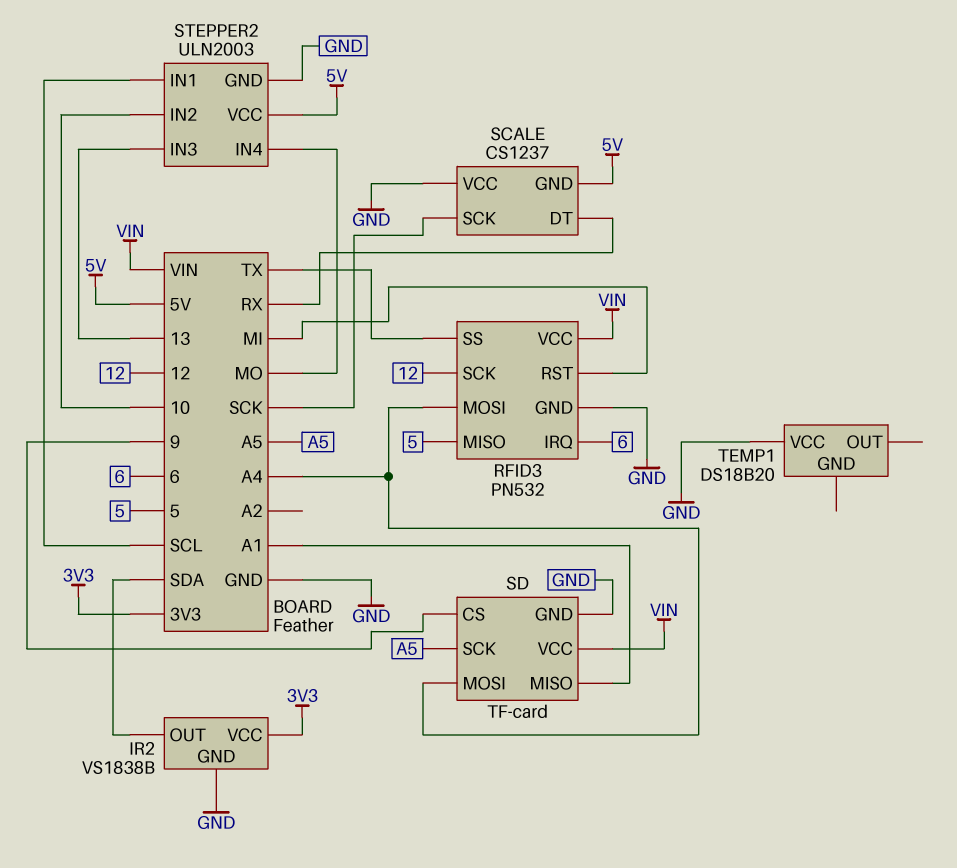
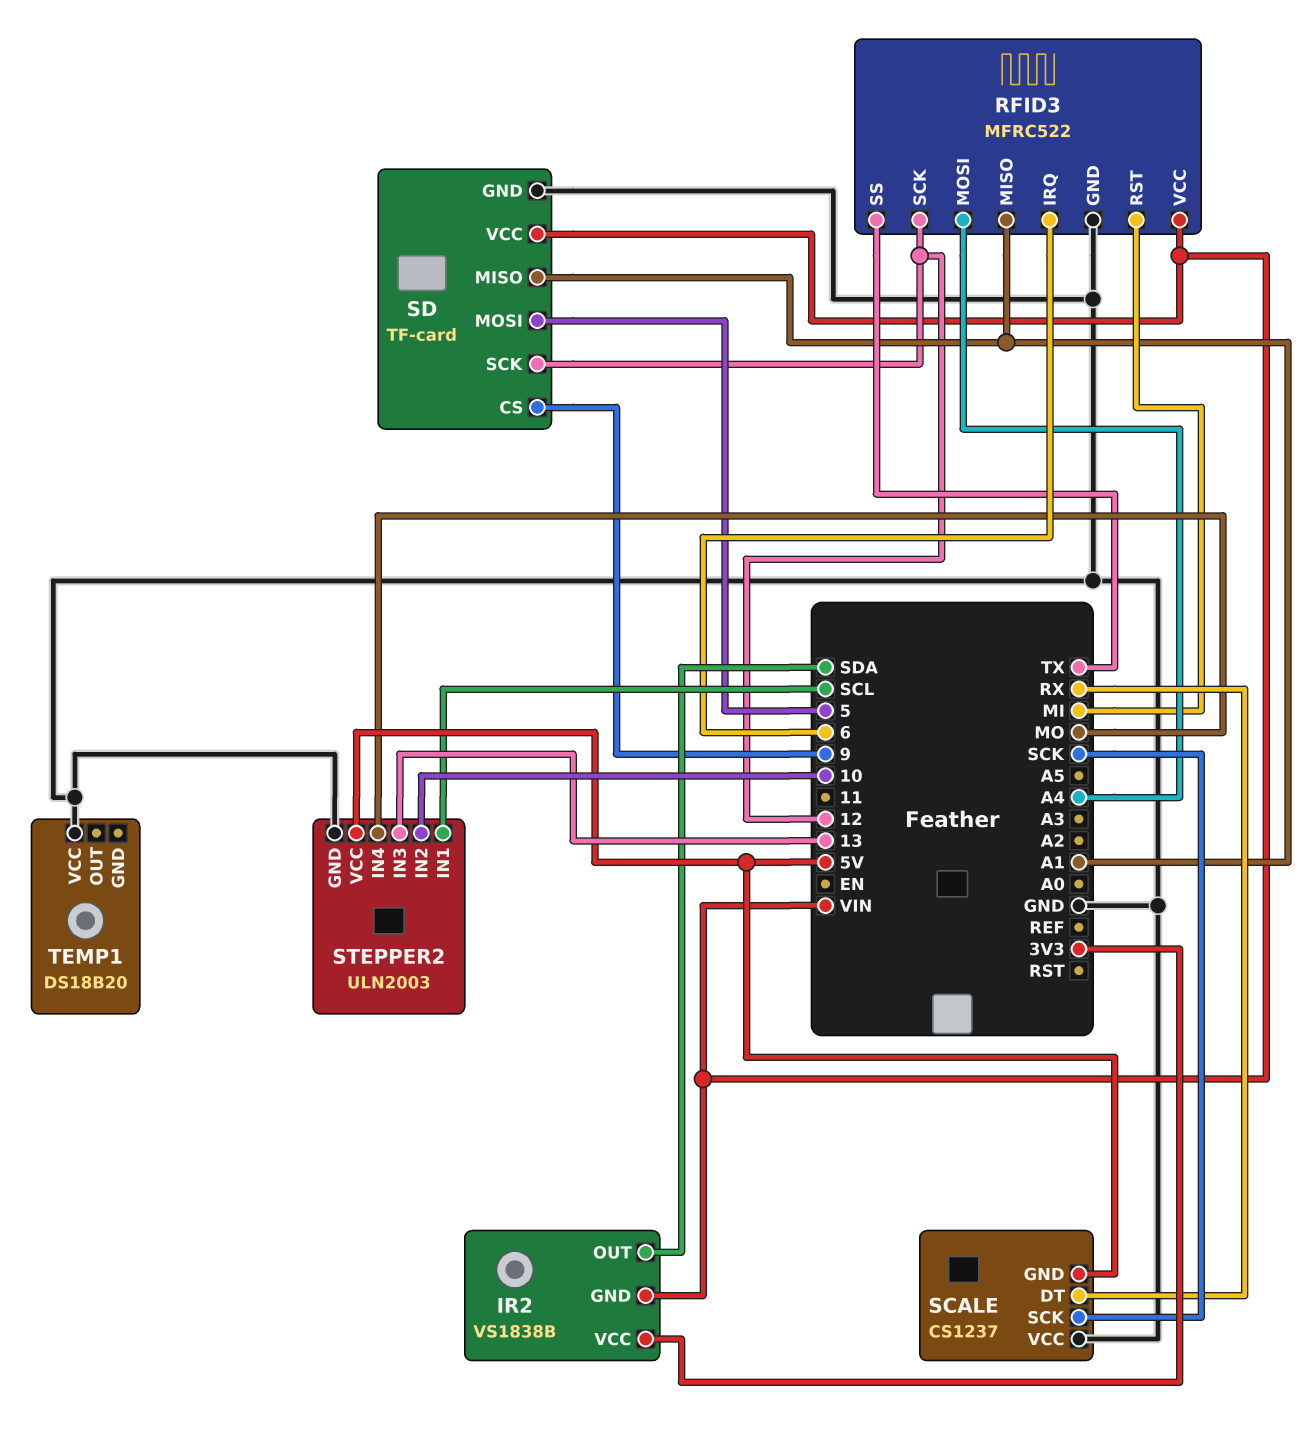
IR2 pin GND: GND -> VIN
RFID3: PN532 -> MFRC522
RFID3 pin MISO: 5 -> A1
SD pin MOSI: A4 -> 5
SD pin SCK: A5 -> 12

